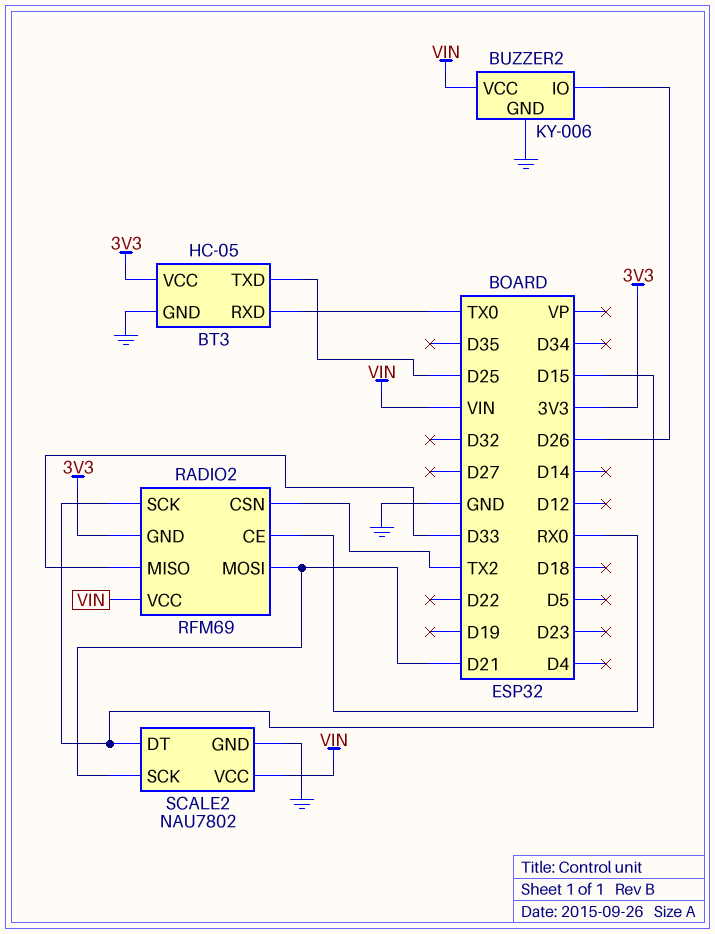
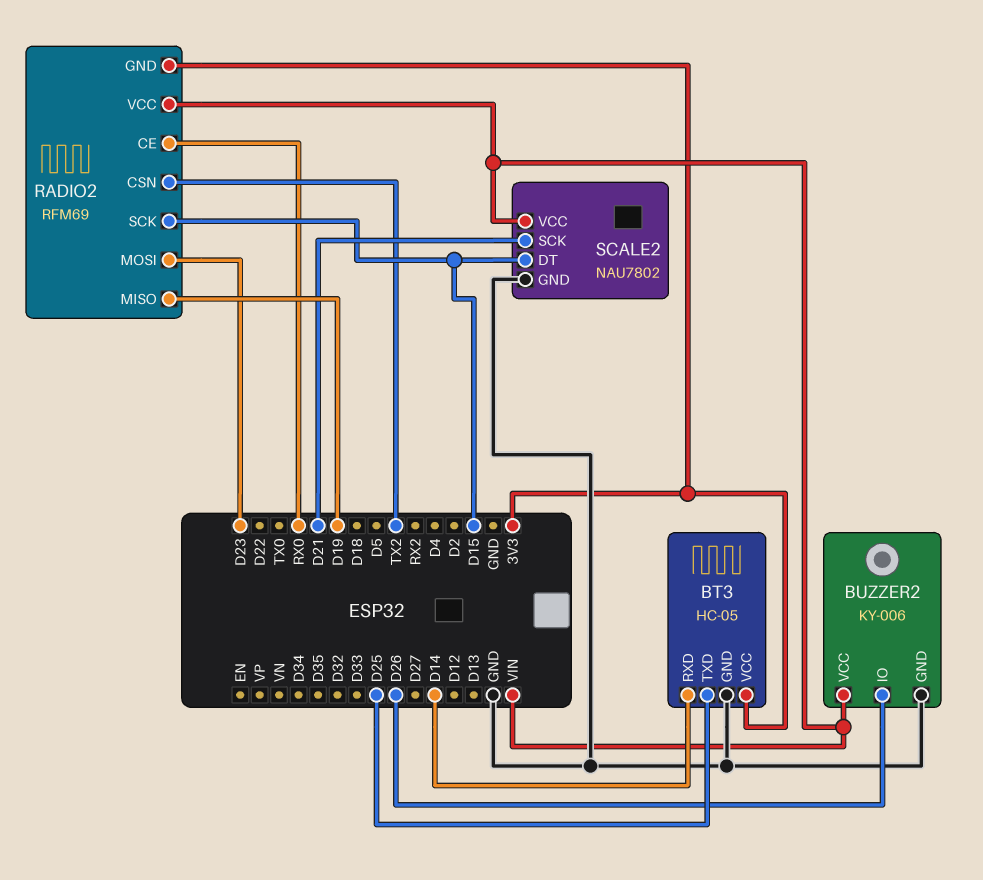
BT3 pin RXD: TX0 -> D14
RADIO2 pin MISO: D33 -> D19
RADIO2 pin MOSI: D21 -> D23

